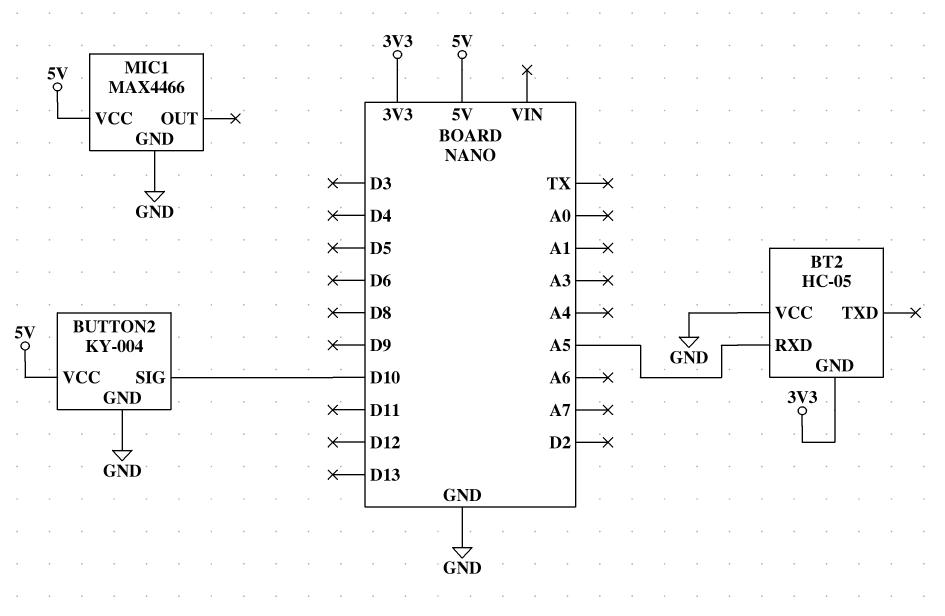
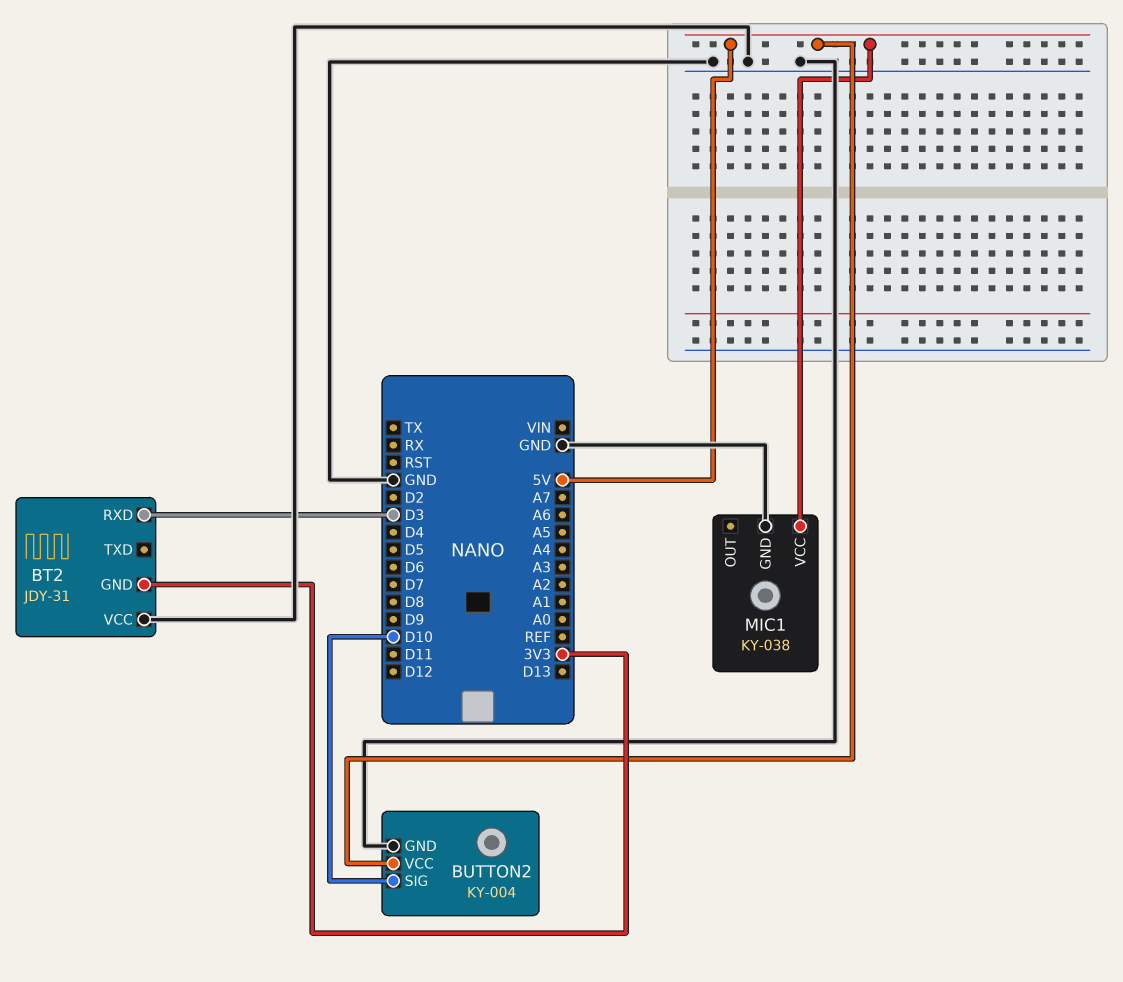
BT2: HC-05 -> JDY-31
BT2 pin RXD: A5 -> D3
MIC1: MAX4466 -> KY-038

